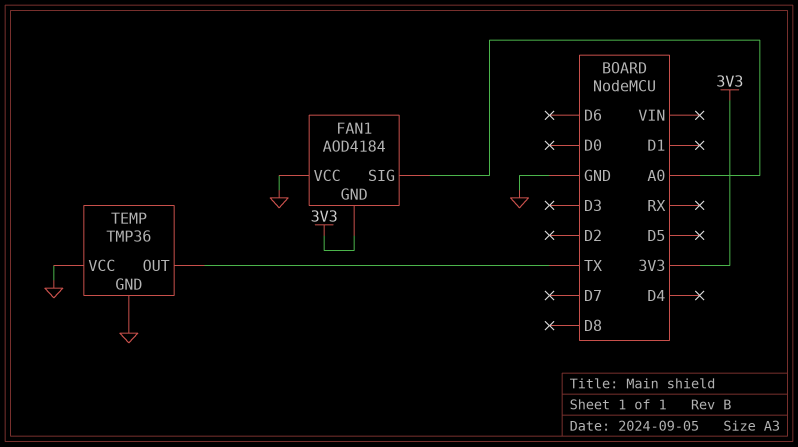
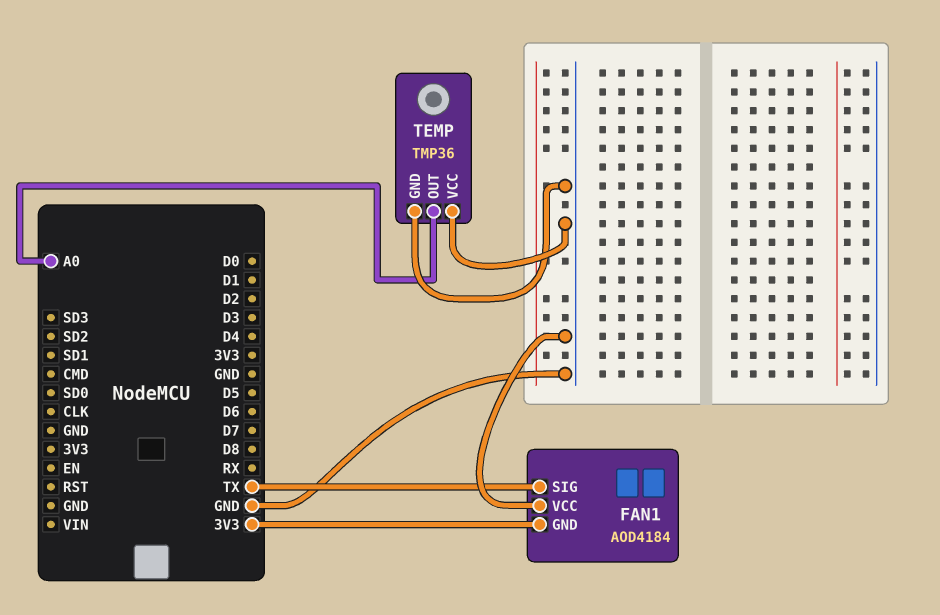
FAN1 pin SIG: A0 -> TX
TEMP pin OUT: TX -> A0

